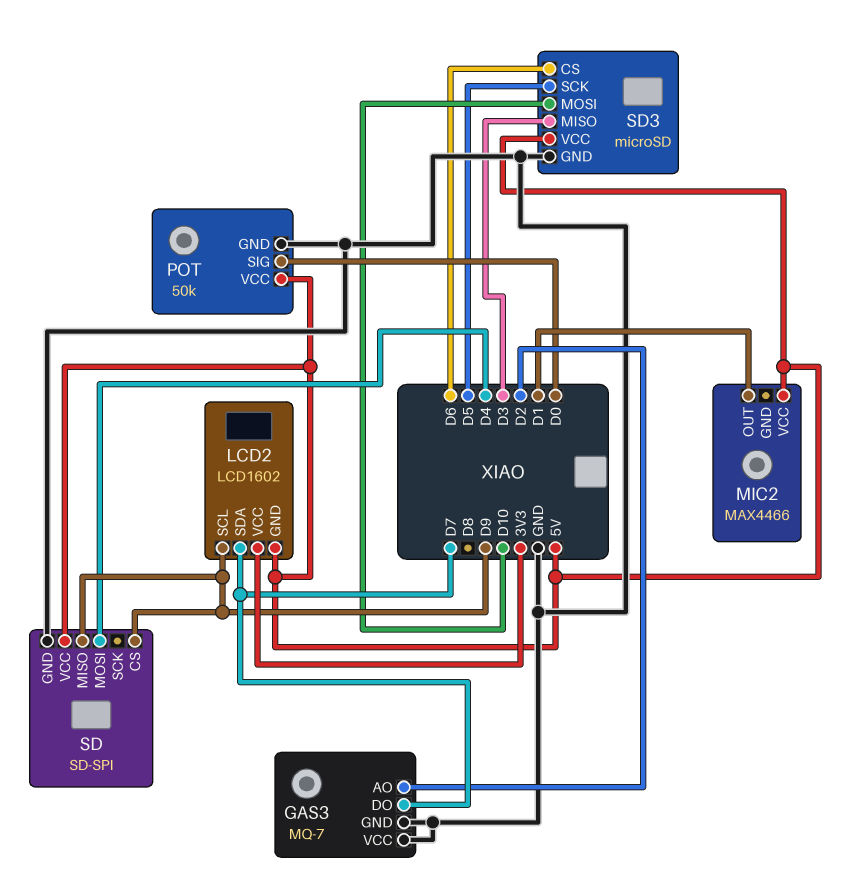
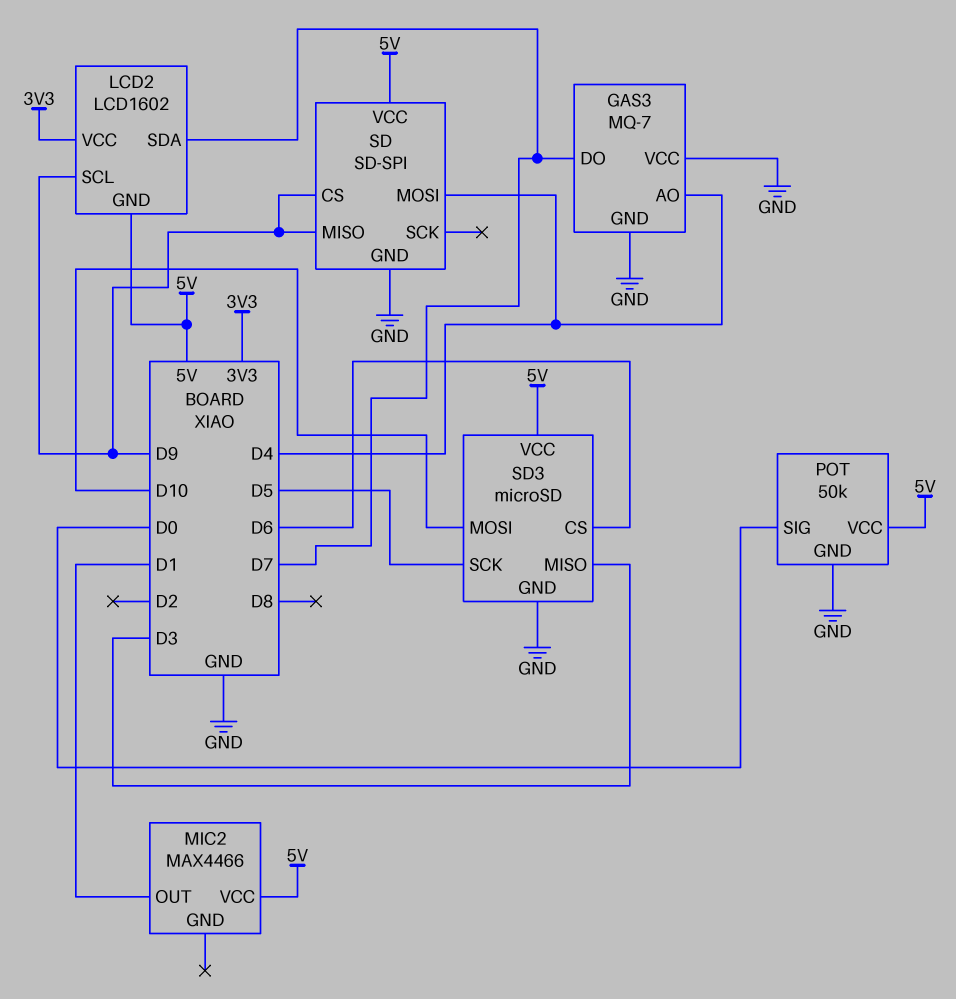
GAS3 pin AO: D2 -> D4

